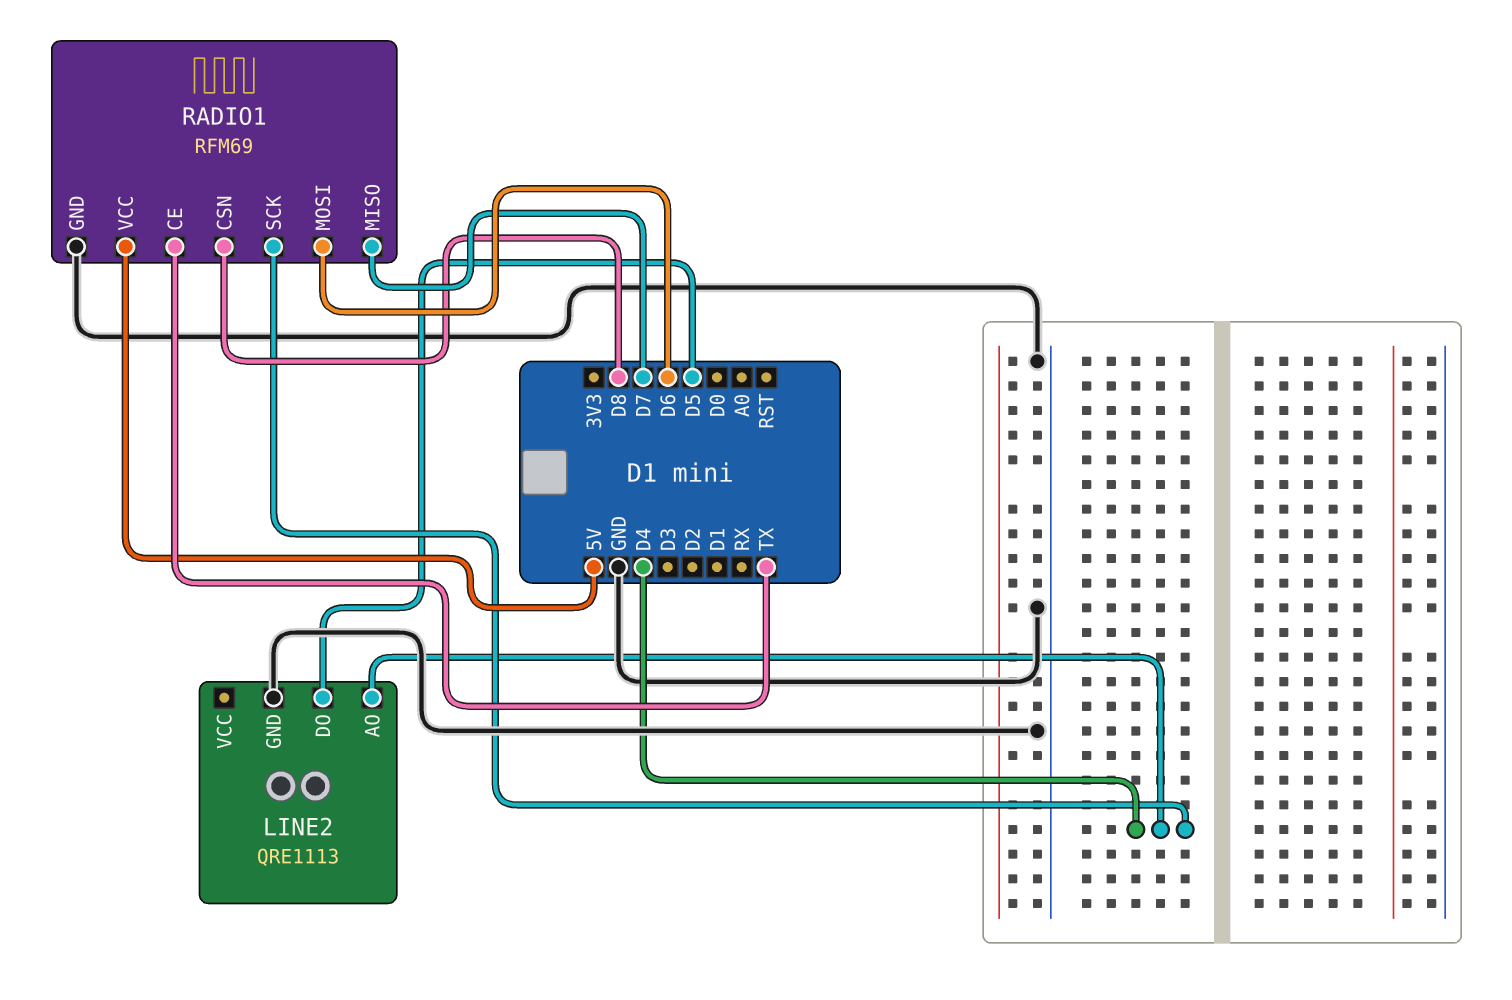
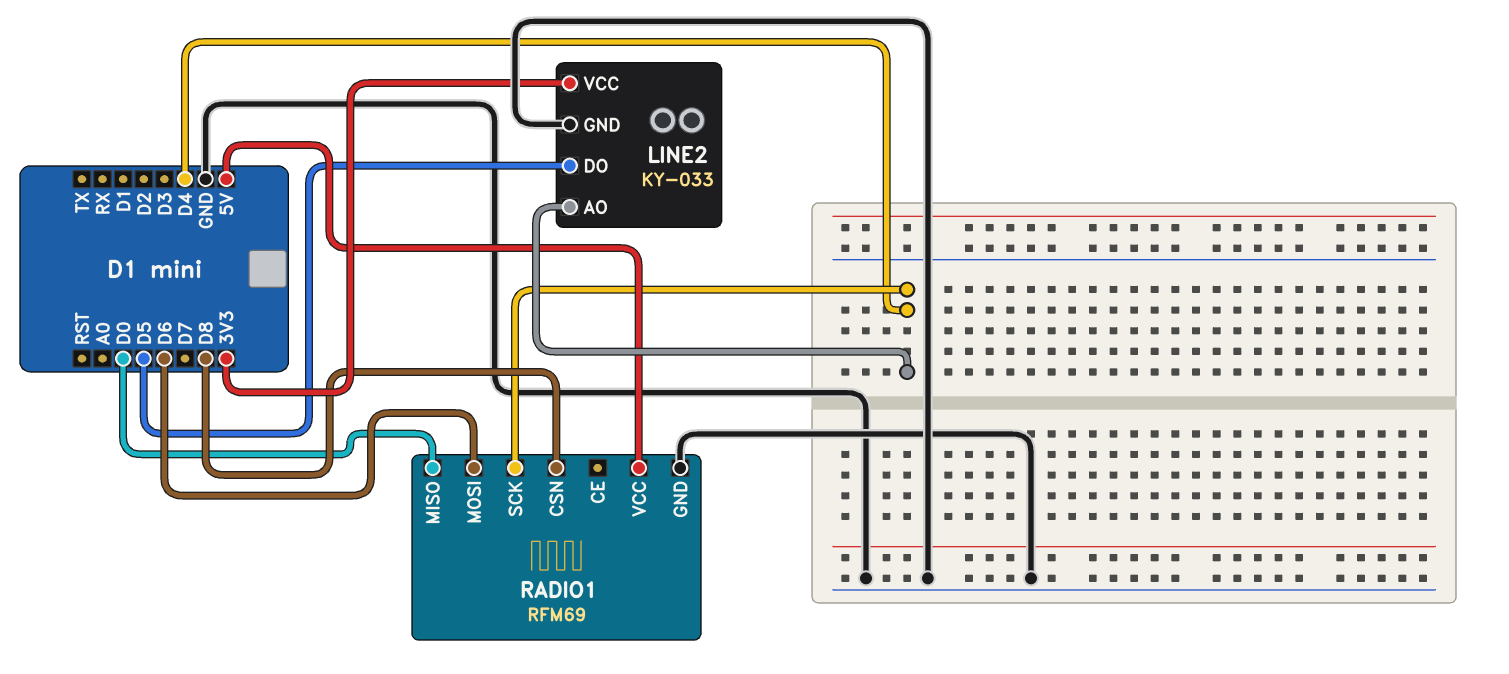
LINE2: QRE1113 -> KY-033
LINE2 pin VCC: none -> 3V3
RADIO1 pin CE: TX -> none
RADIO1 pin MISO: D7 -> D0

